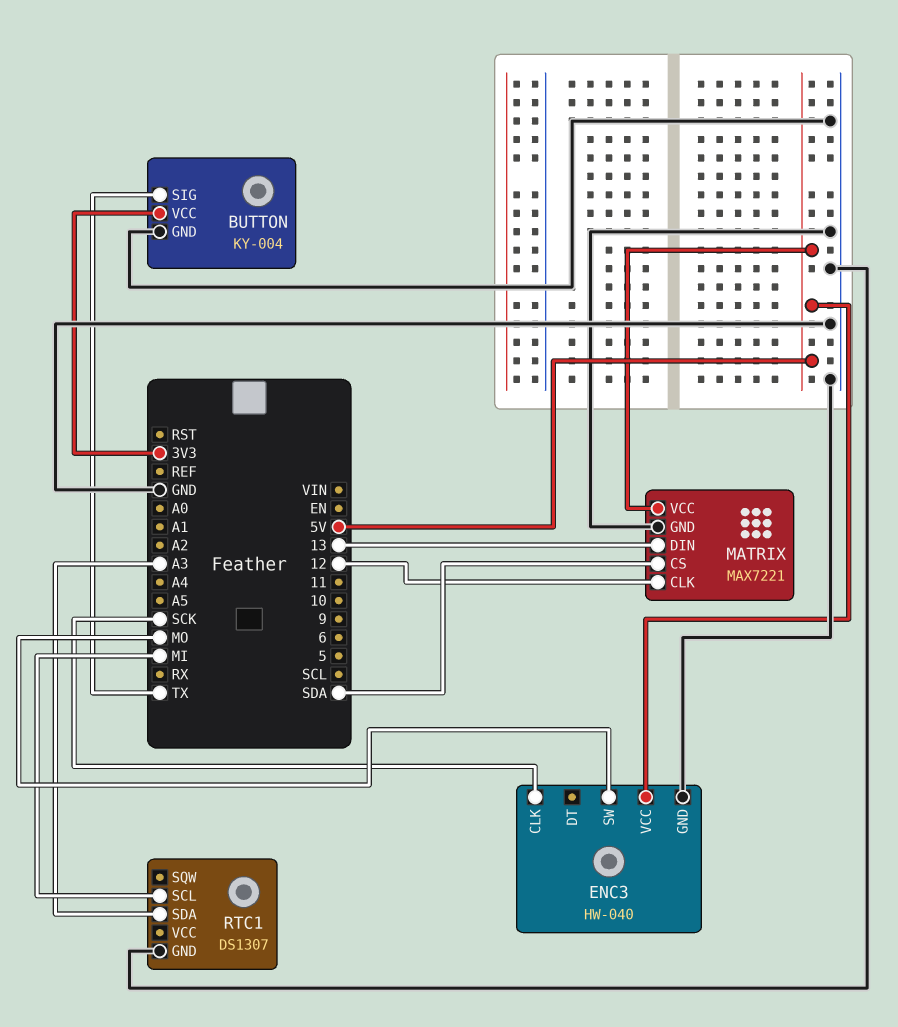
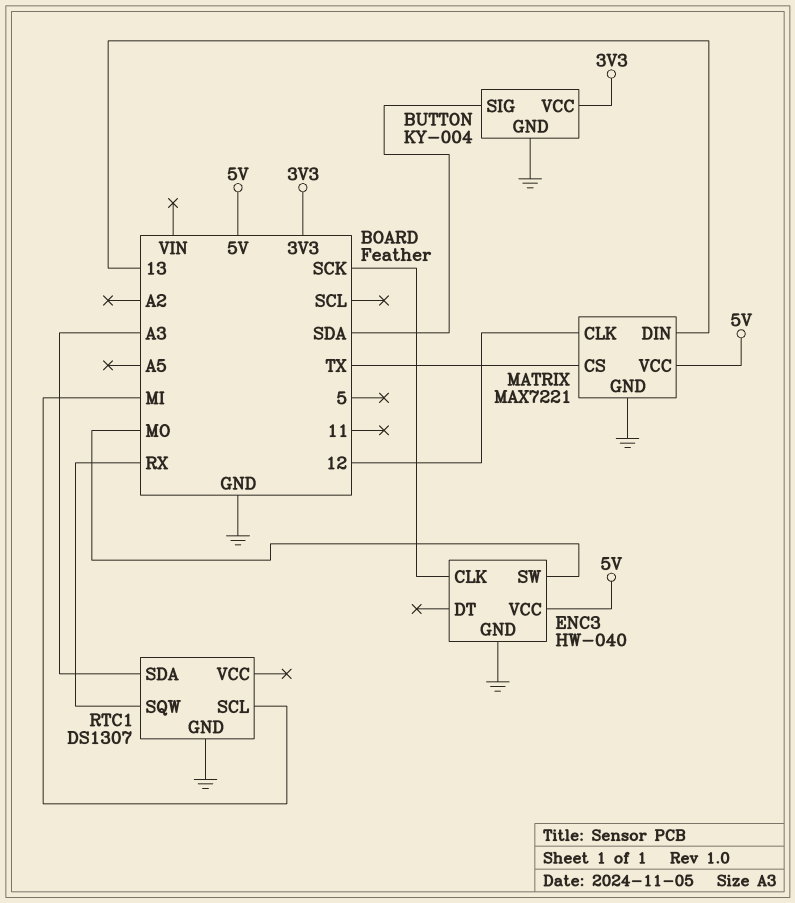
BUTTON pin SIG: TX -> SDA
MATRIX pin CS: SDA -> TX
RTC1 pin SQW: none -> RX

